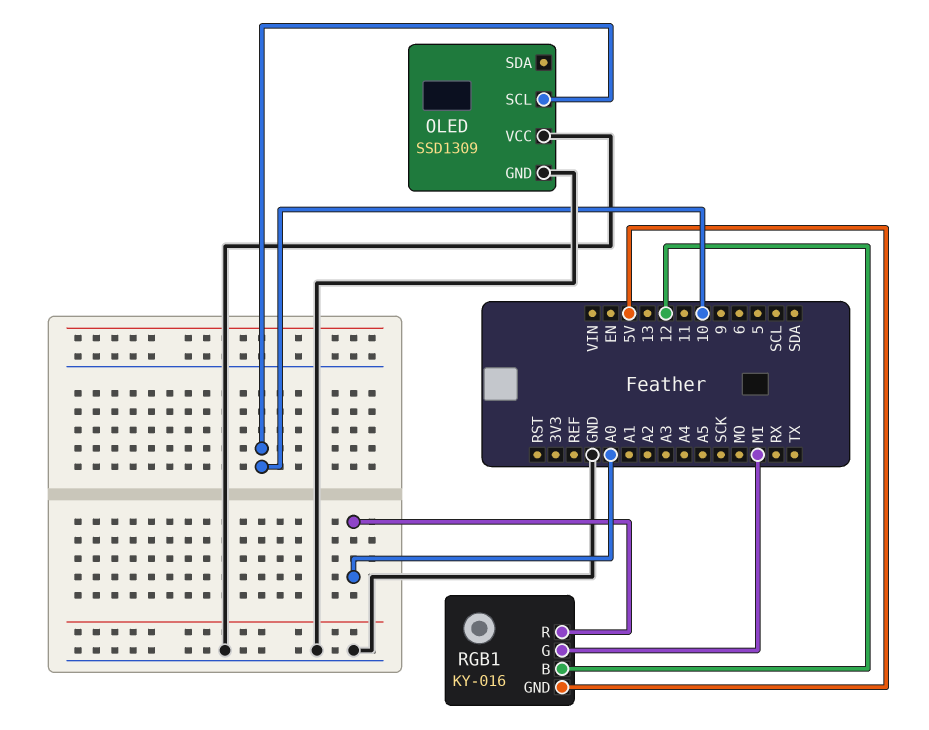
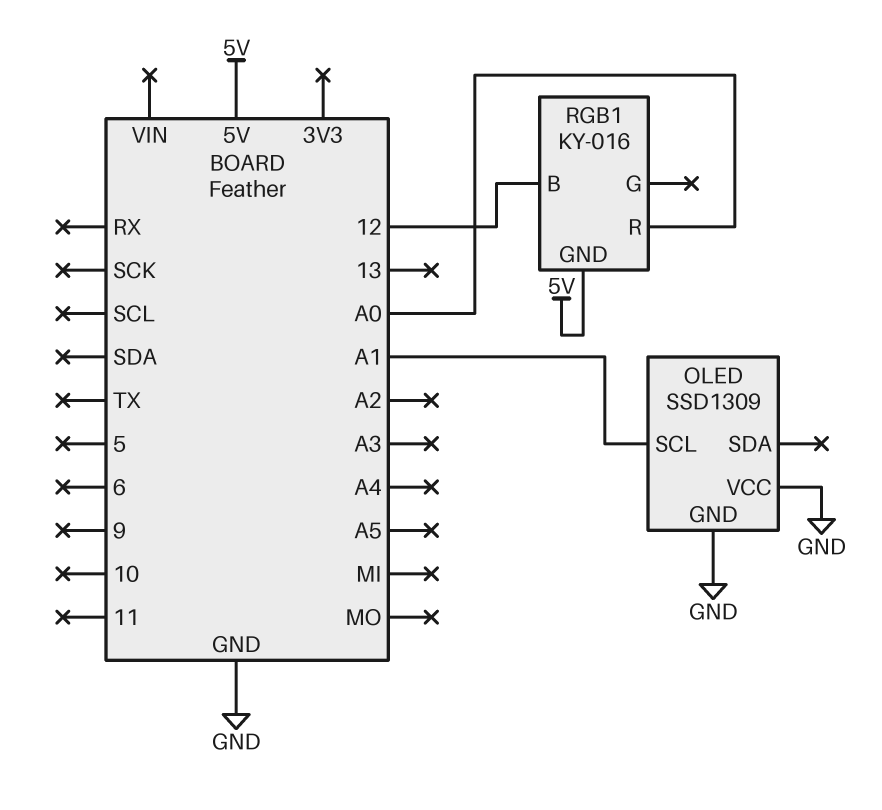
OLED pin SCL: 10 -> A1
RGB1 pin G: MI -> none

